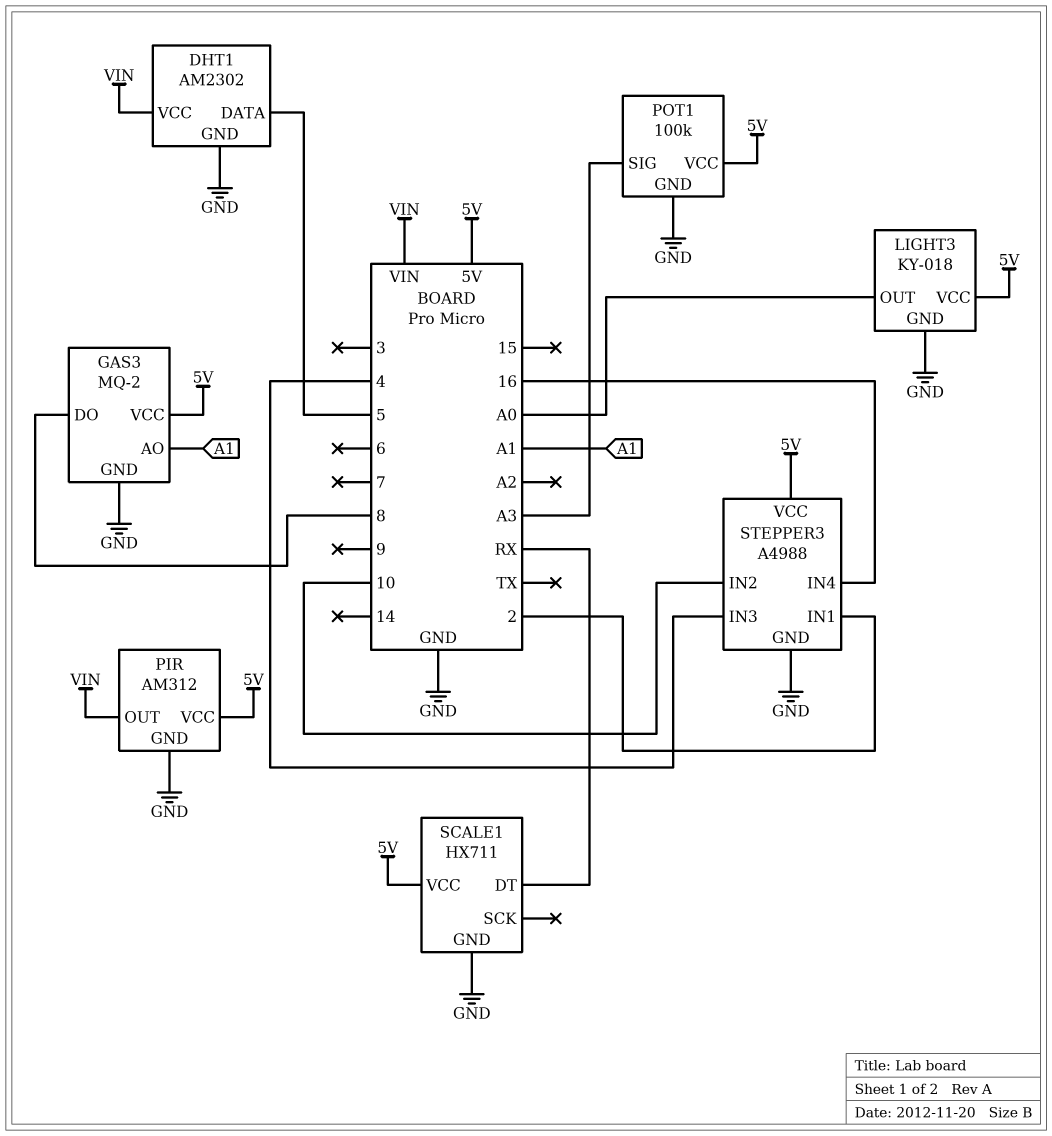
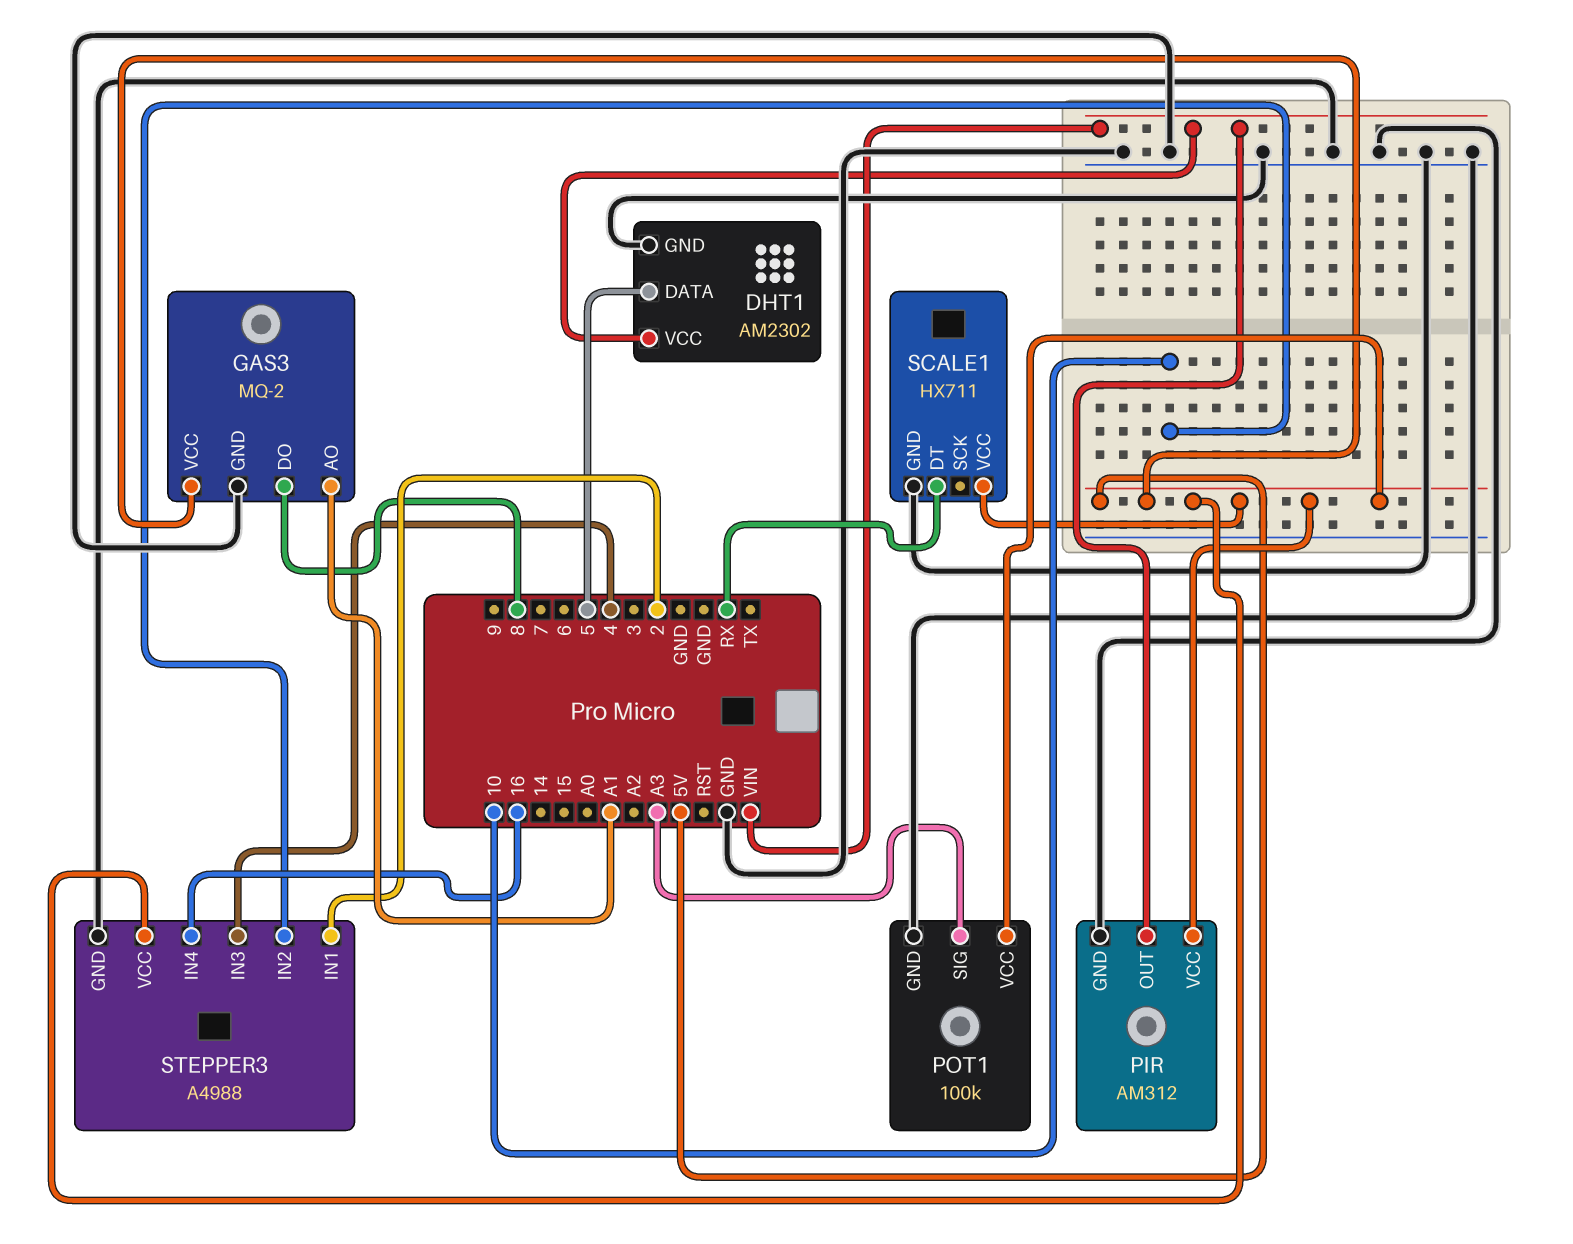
LIGHT3: KY-018 -> none
LIGHT3 pin GND: GND -> none
LIGHT3 pin OUT: A0 -> none
LIGHT3 pin VCC: 5V -> none

